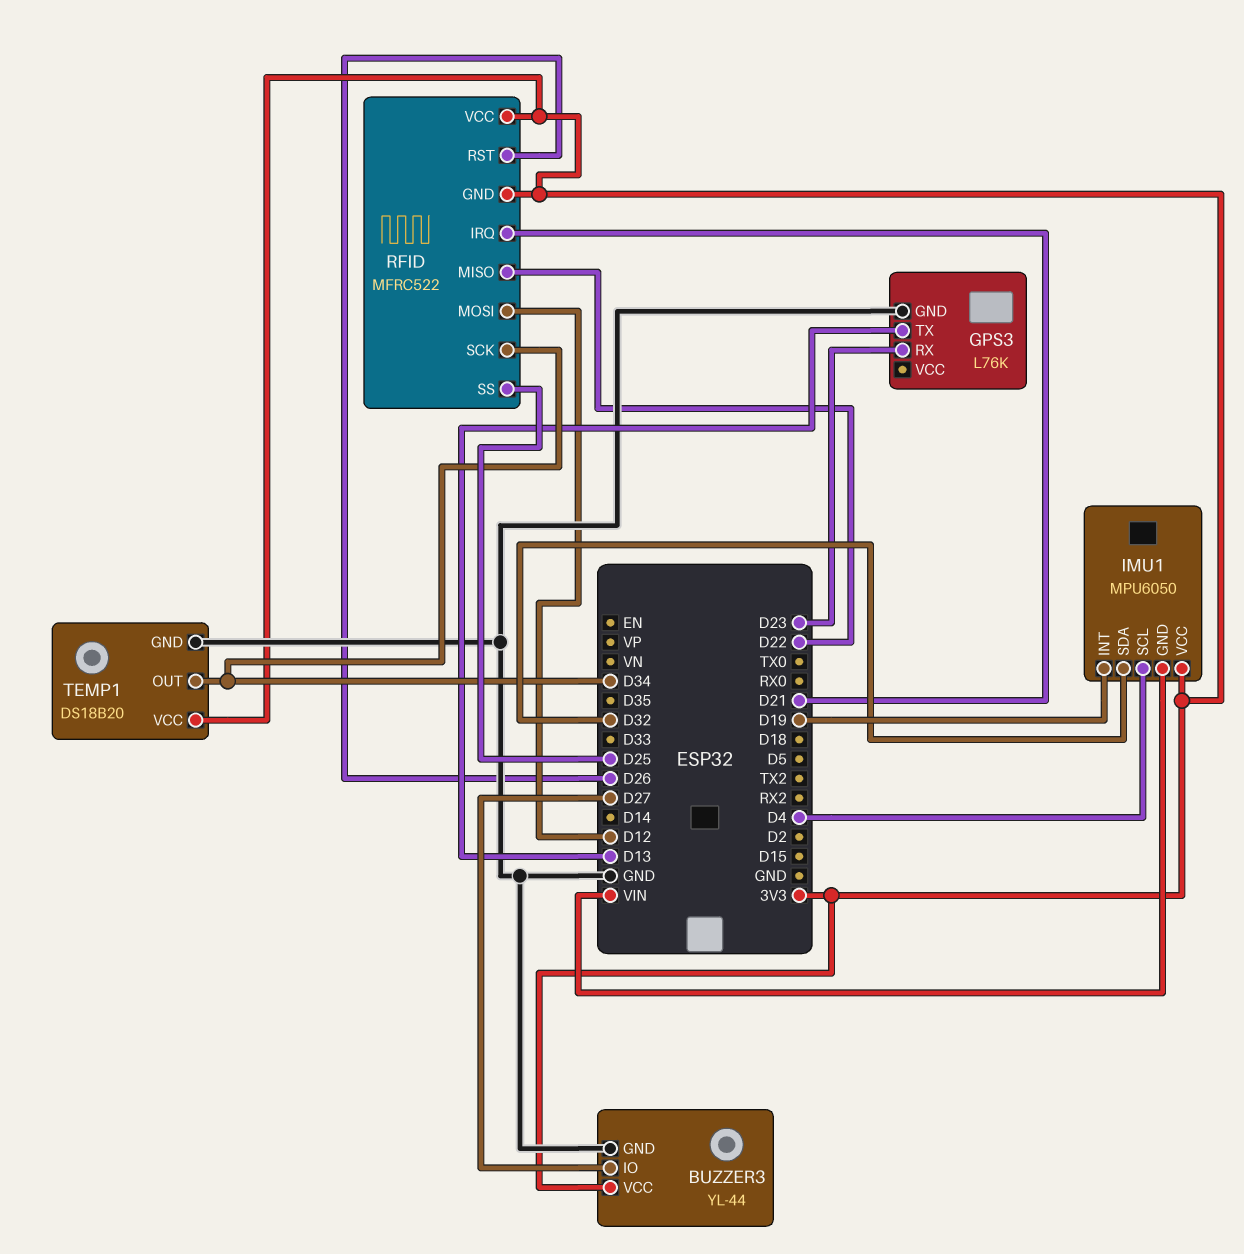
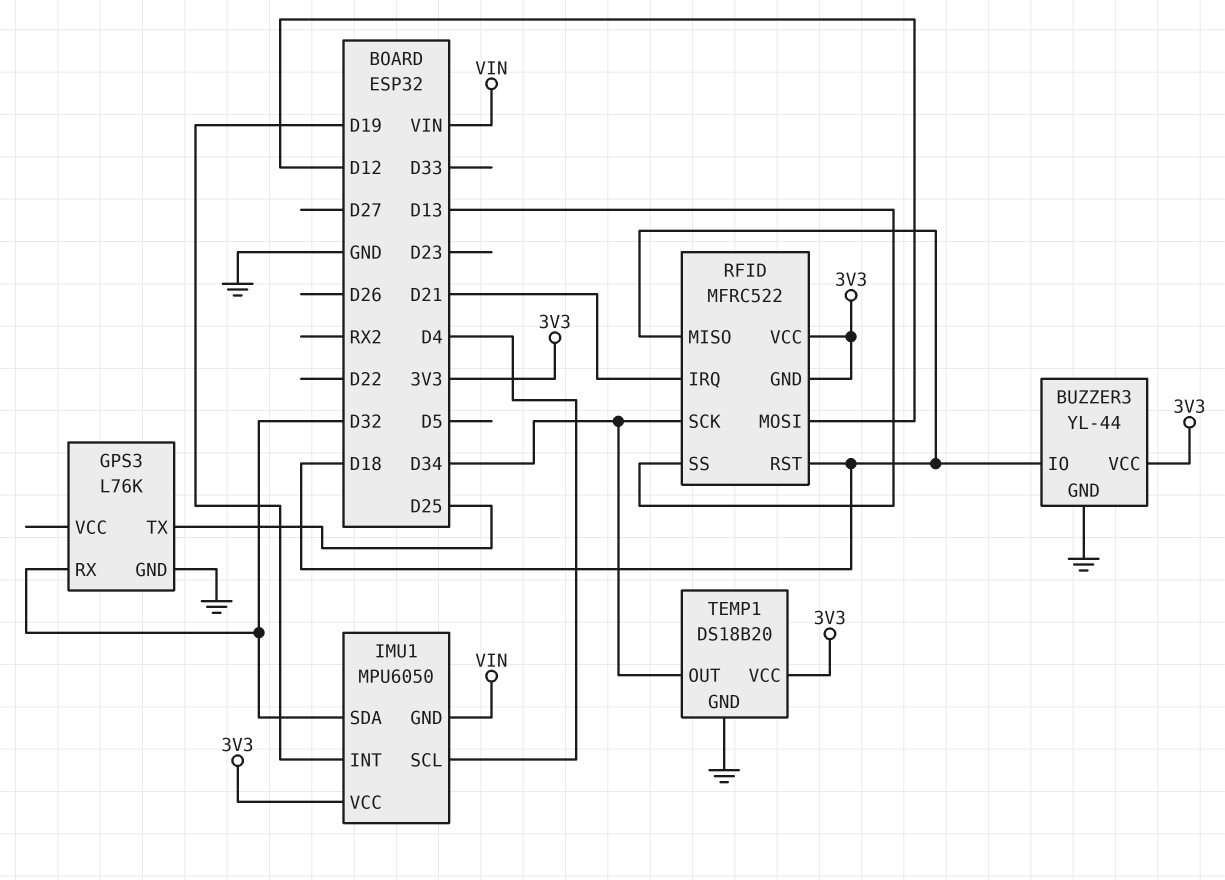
BUZZER3 pin IO: D27 -> D18
GPS3 pin RX: D23 -> D32
GPS3 pin TX: D13 -> D25
RFID pin MISO: D22 -> D18
RFID pin RST: D26 -> D18
RFID pin SS: D25 -> D13

